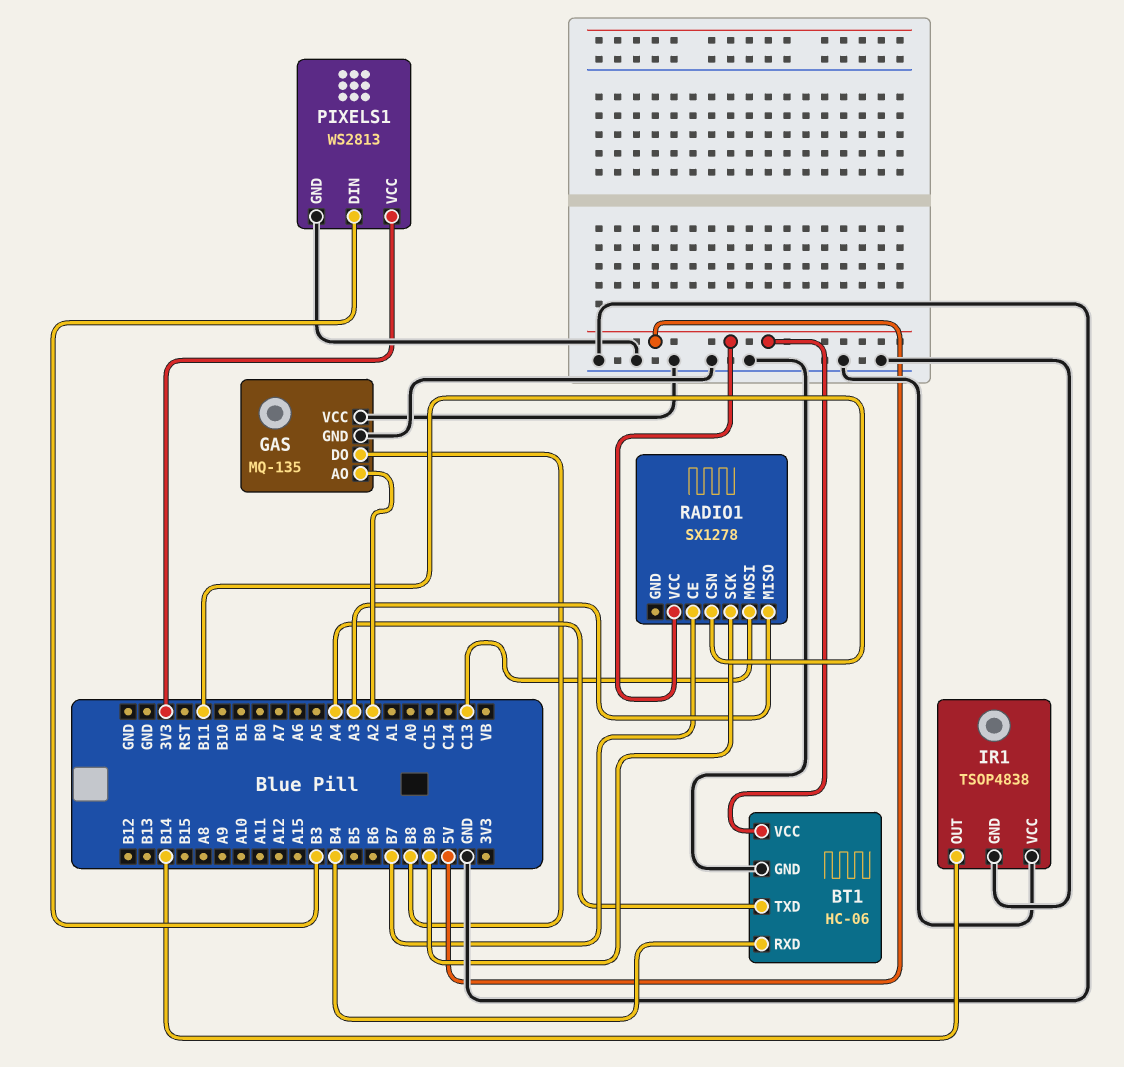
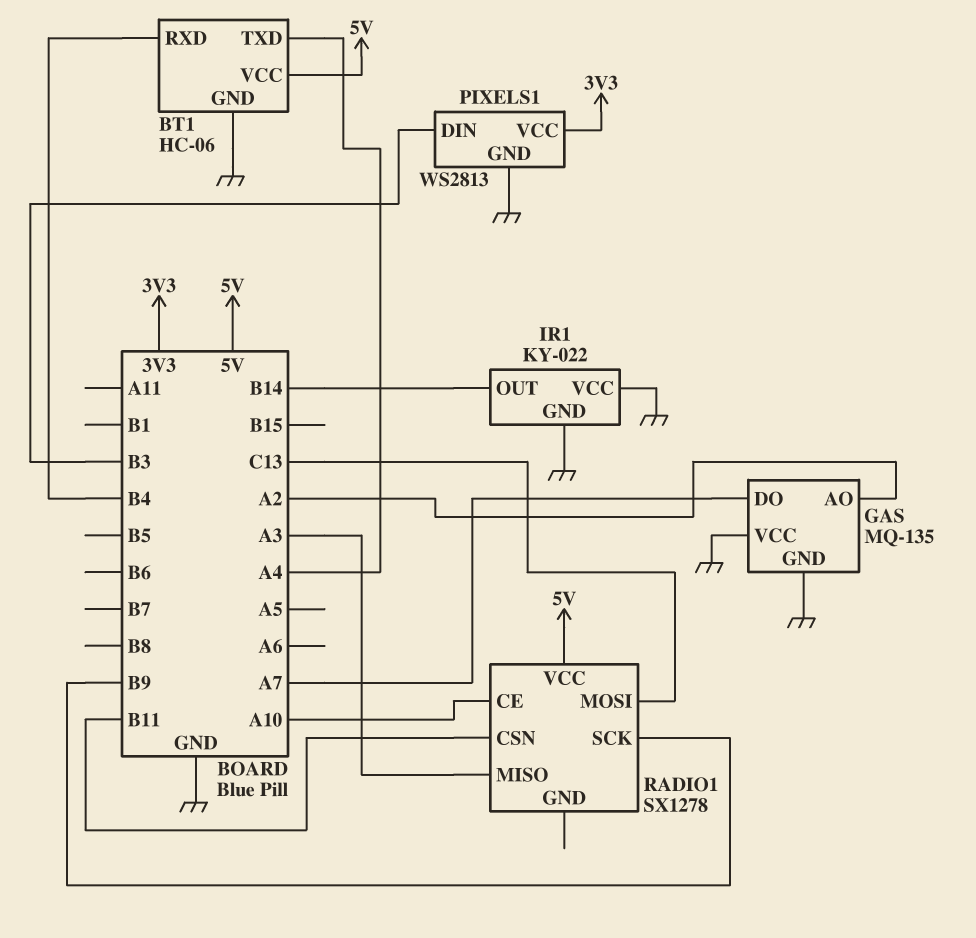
GAS pin DO: B8 -> A7
IR1: TSOP4838 -> KY-022
RADIO1 pin CE: B7 -> A10

